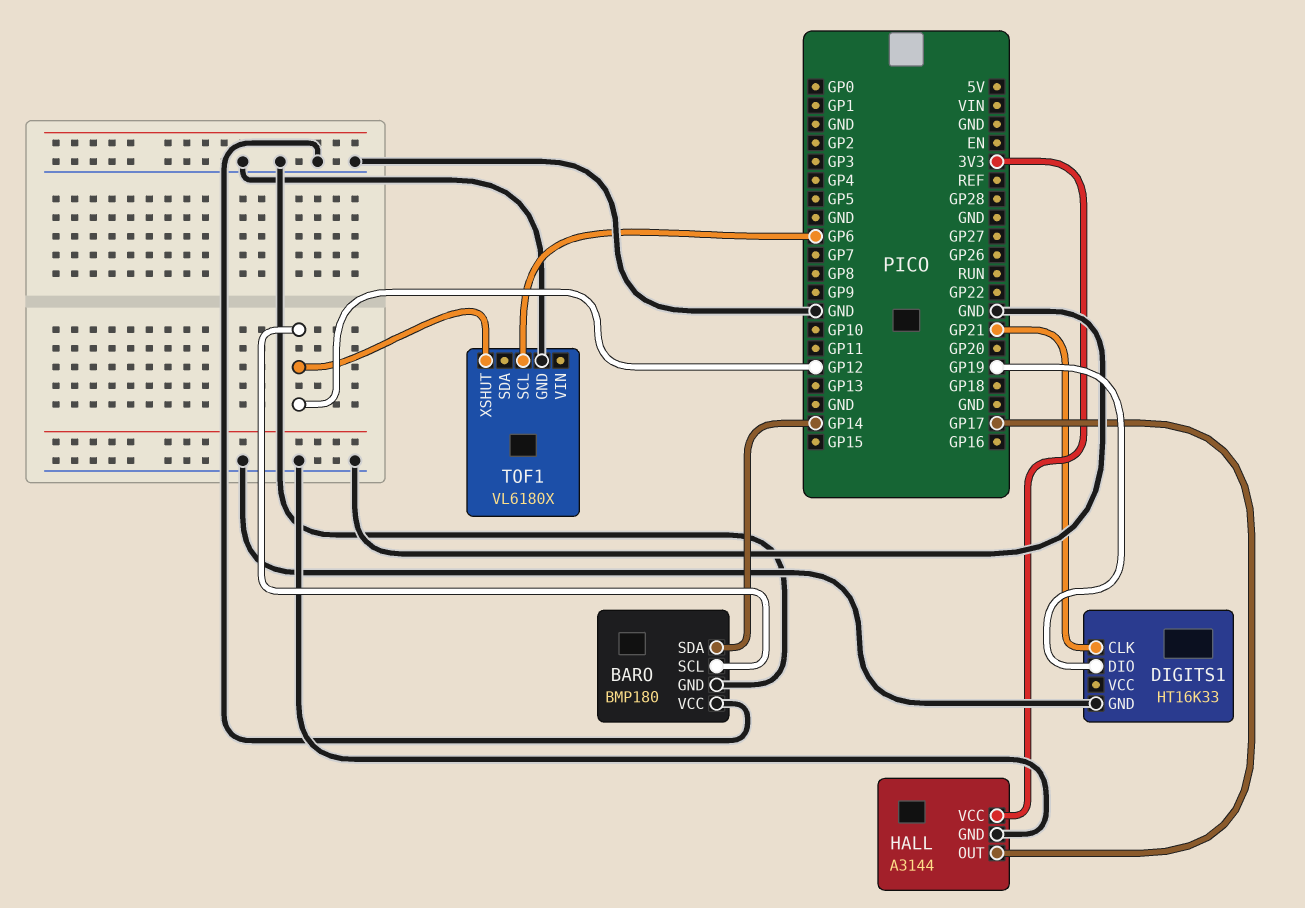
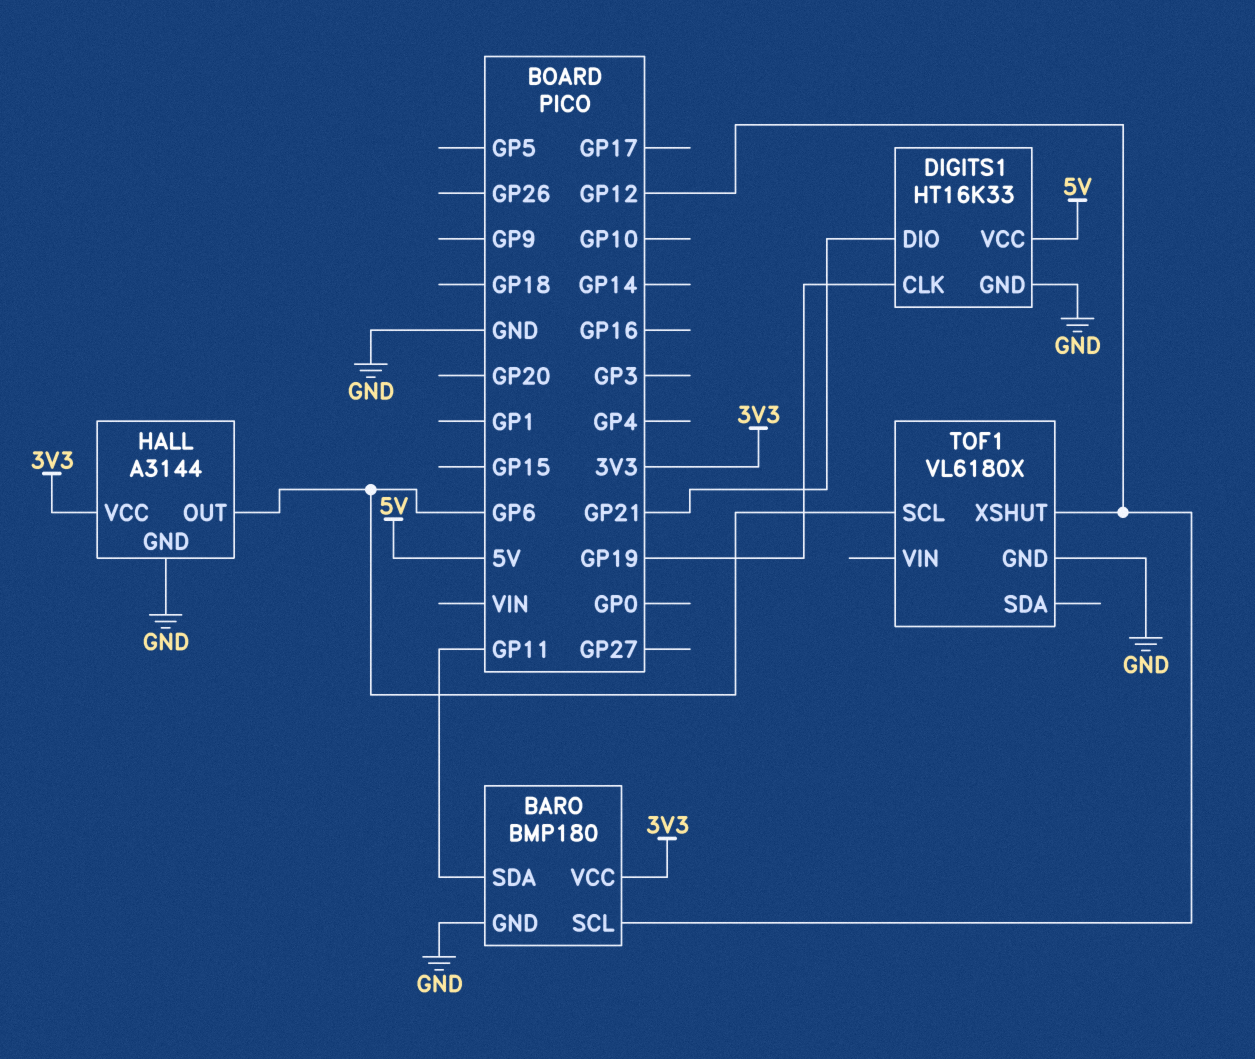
BARO pin SDA: GP14 -> GP11
BARO pin VCC: GND -> 3V3
DIGITS1 pin CLK: GP21 -> GP19
DIGITS1 pin DIO: GP19 -> GP21
DIGITS1 pin VCC: none -> 5V
HALL pin OUT: GP17 -> GP6

